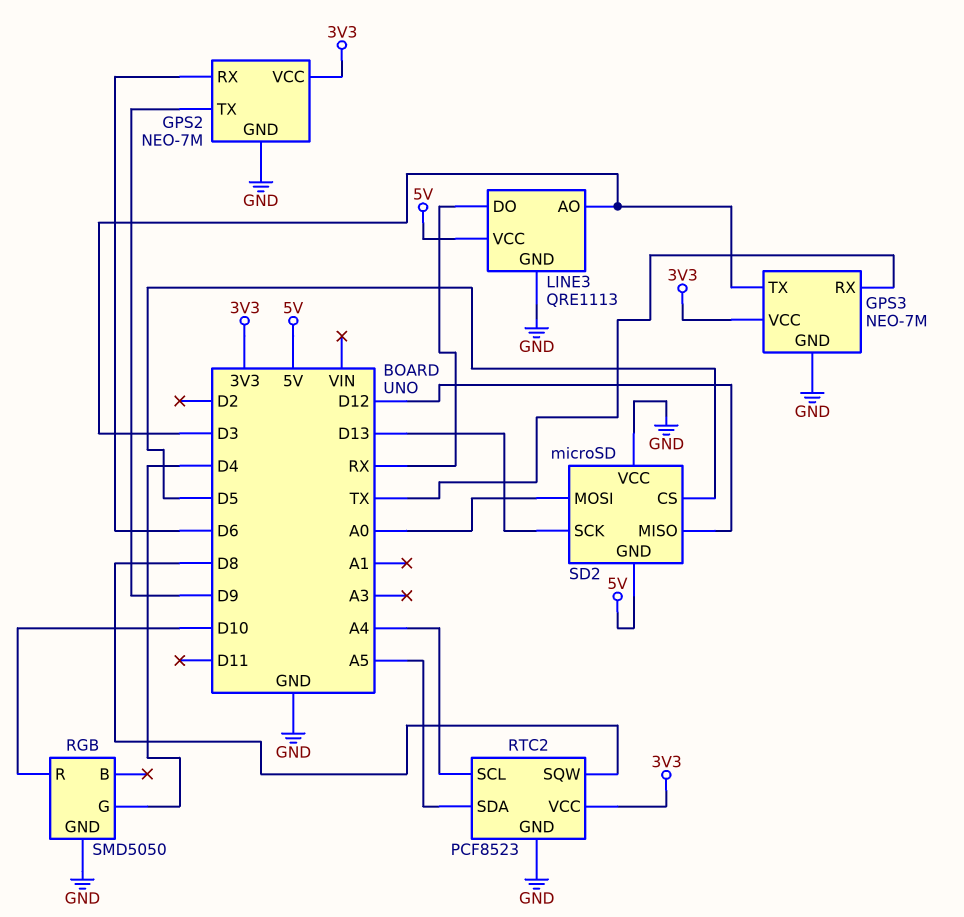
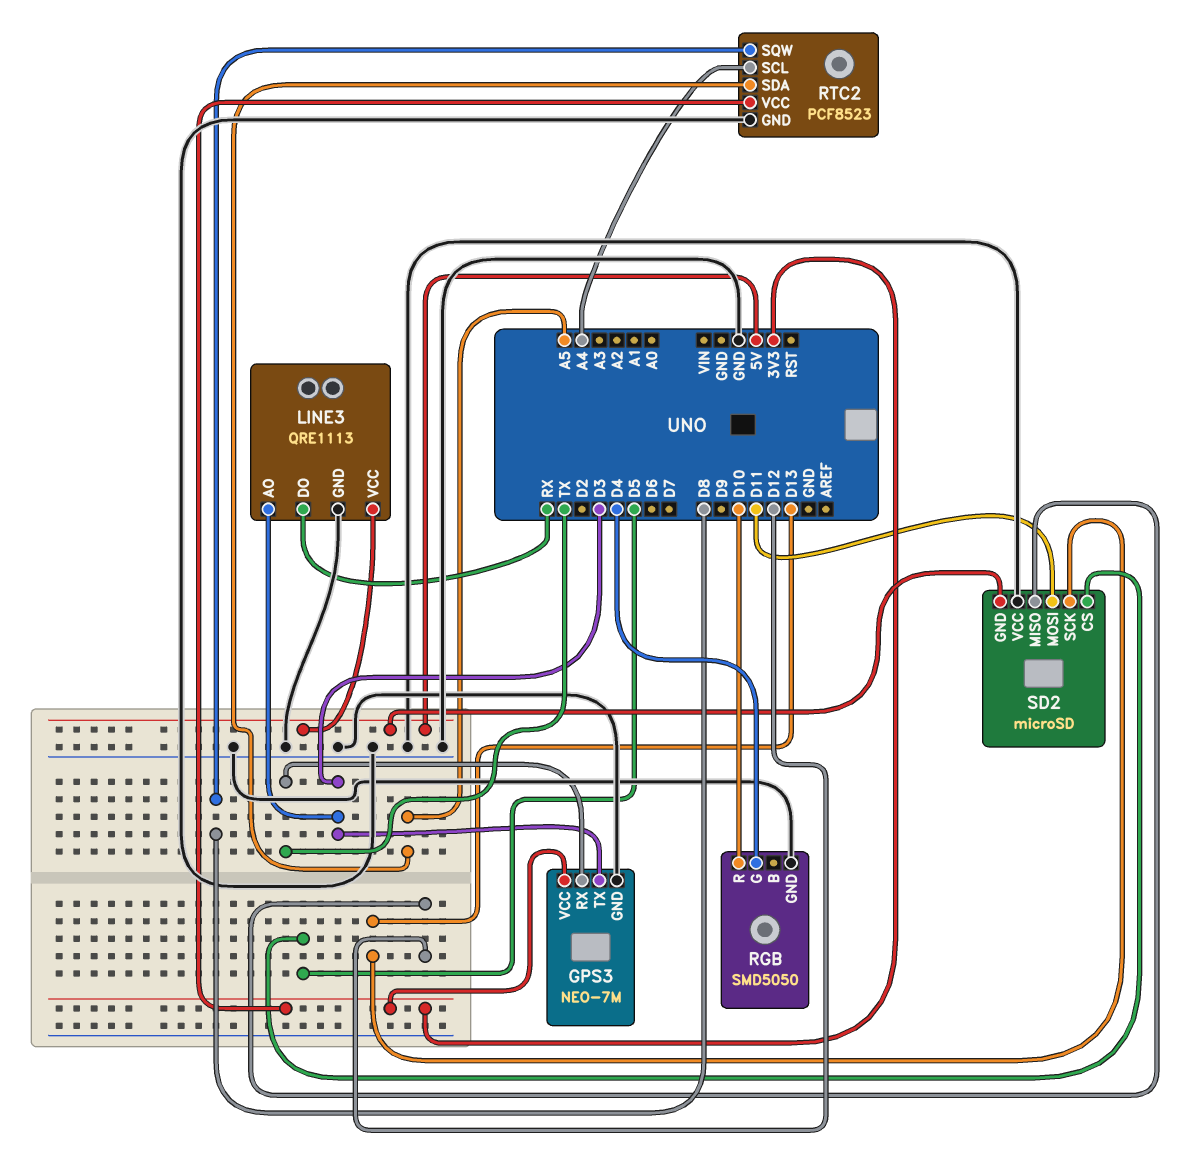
GPS2: NEO-7M -> none
GPS2 pin GND: GND -> none
GPS2 pin RX: D6 -> none
GPS2 pin TX: D9 -> none
GPS2 pin VCC: 3V3 -> none
SD2 pin MOSI: A0 -> D11

